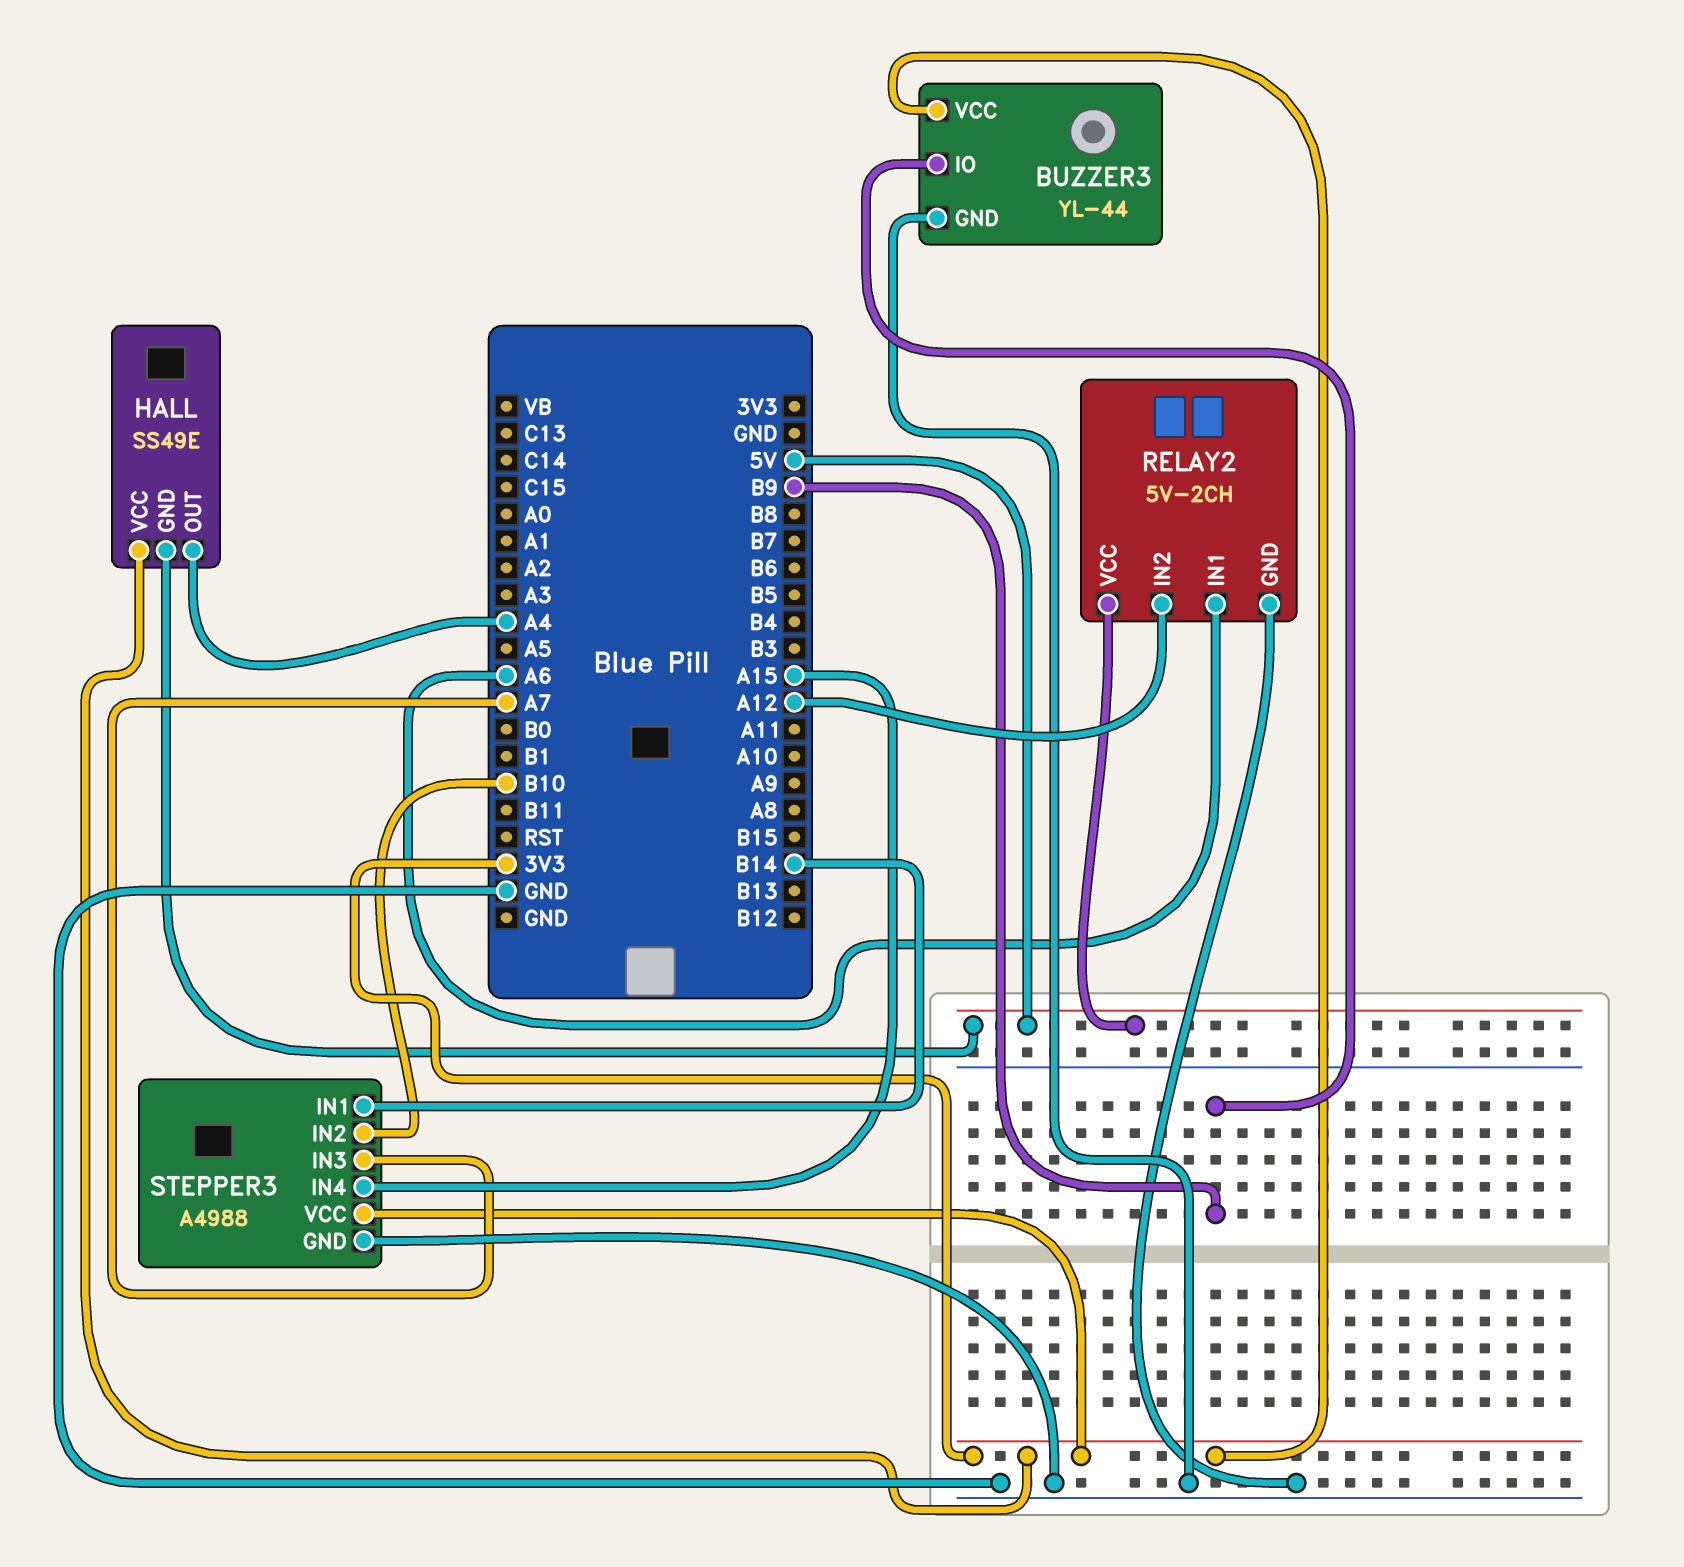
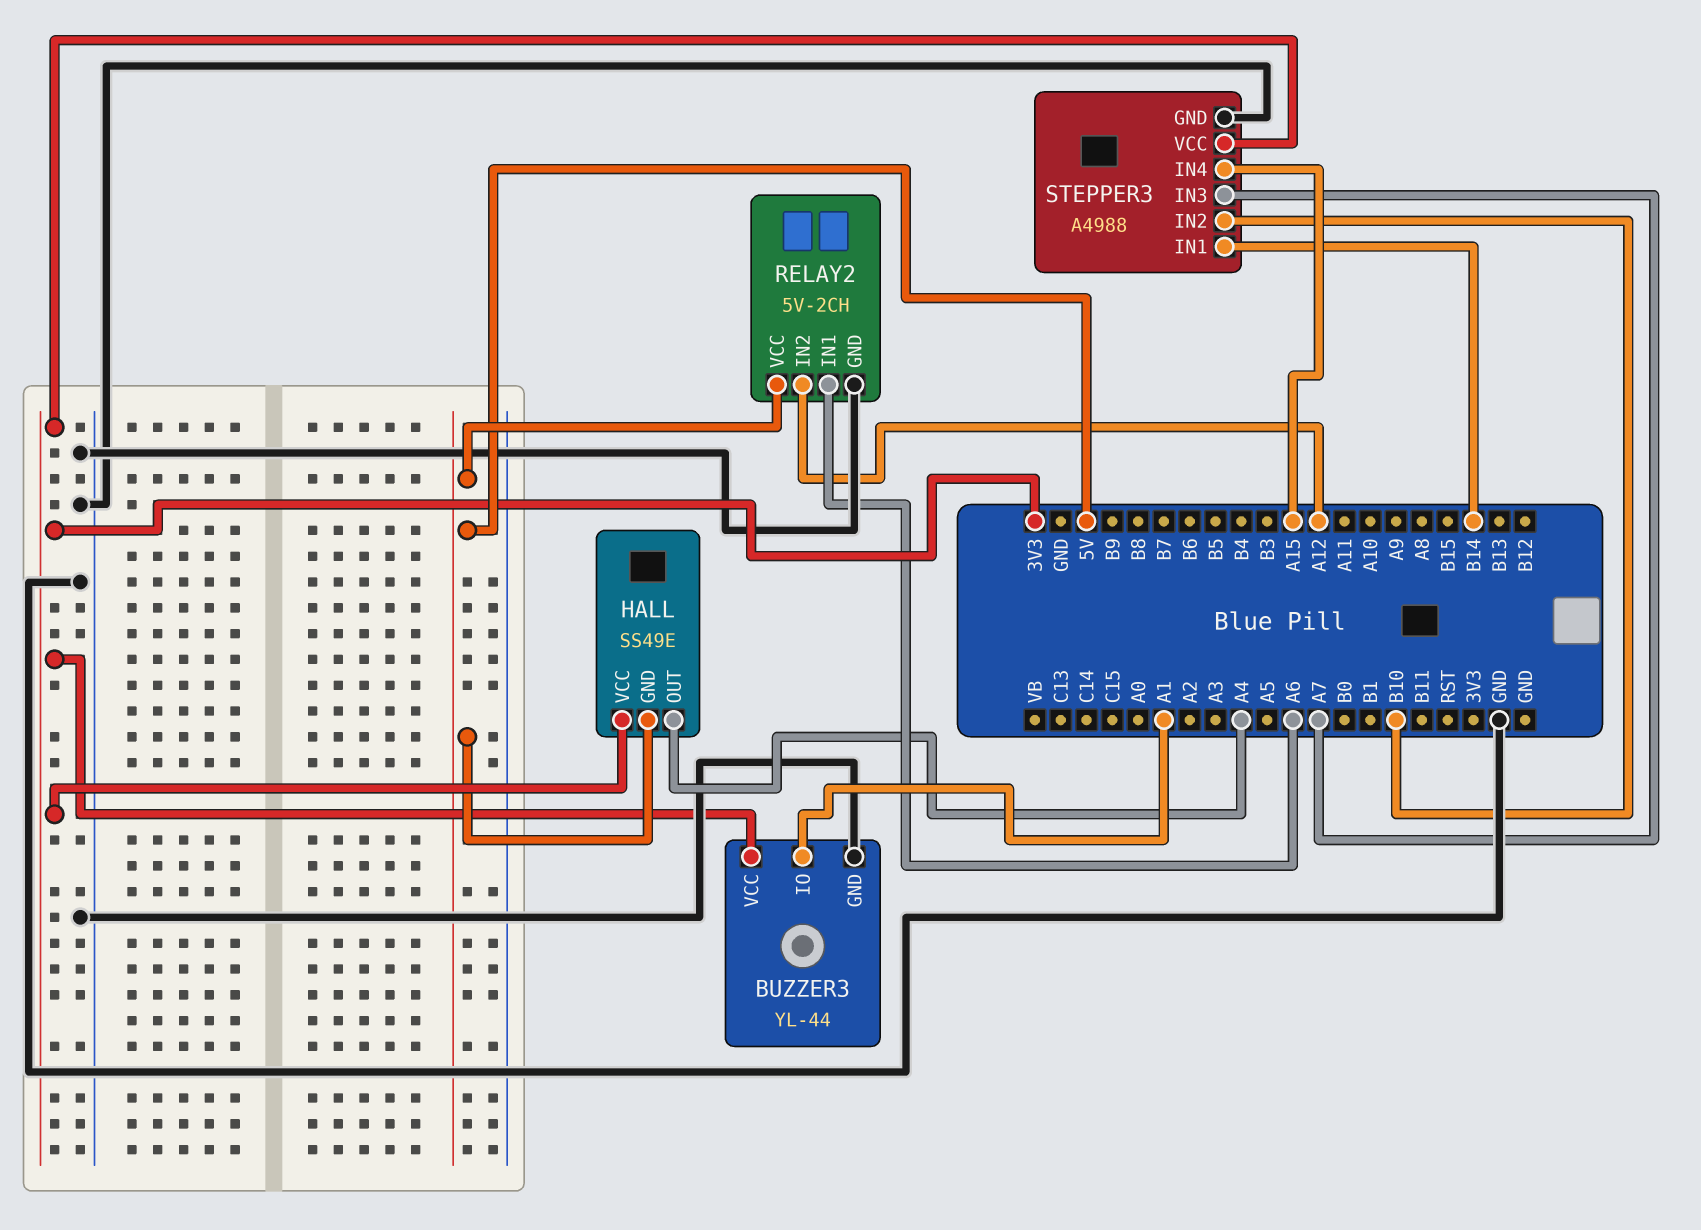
BUZZER3 pin IO: B9 -> A1

